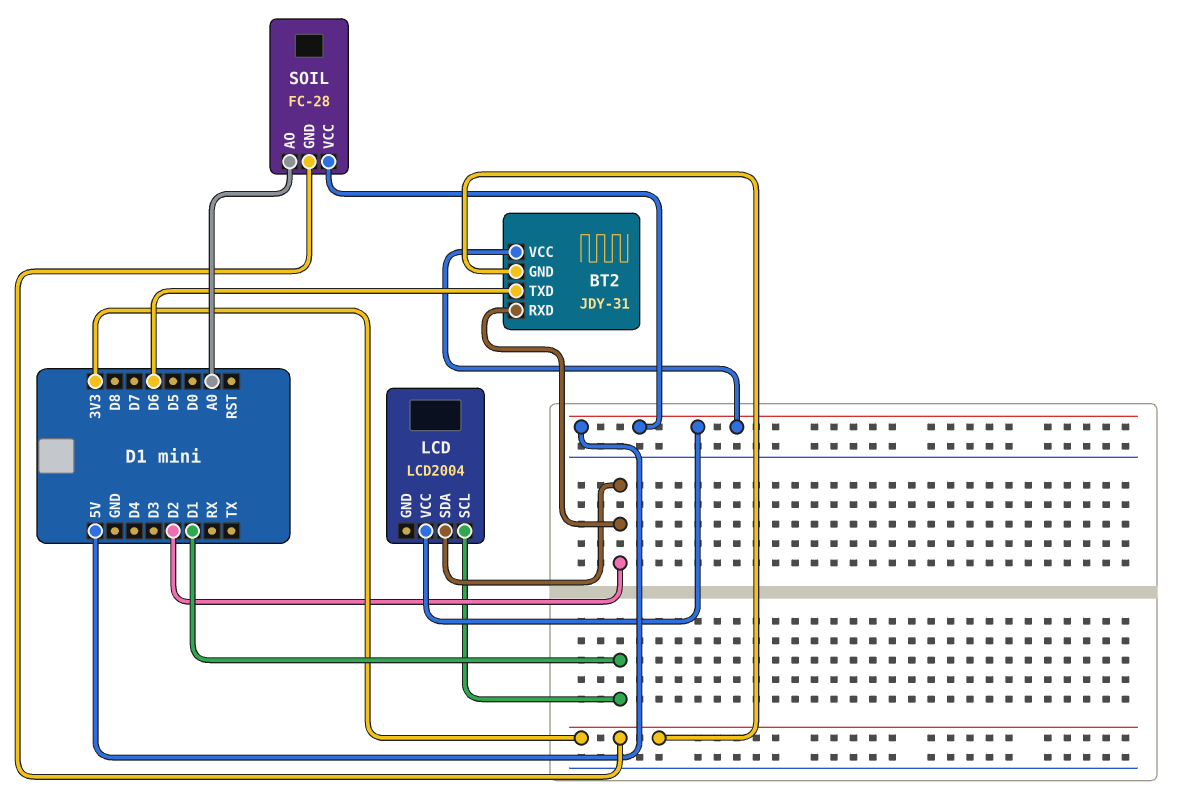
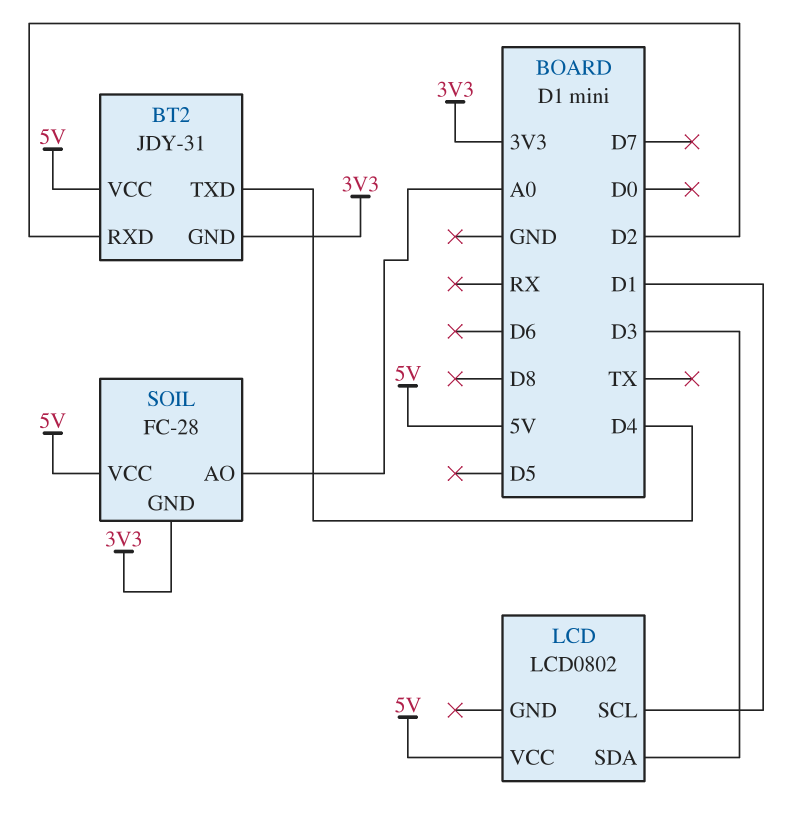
BT2 pin TXD: D6 -> D4
LCD: LCD2004 -> LCD0802
LCD pin SDA: D2 -> D3

